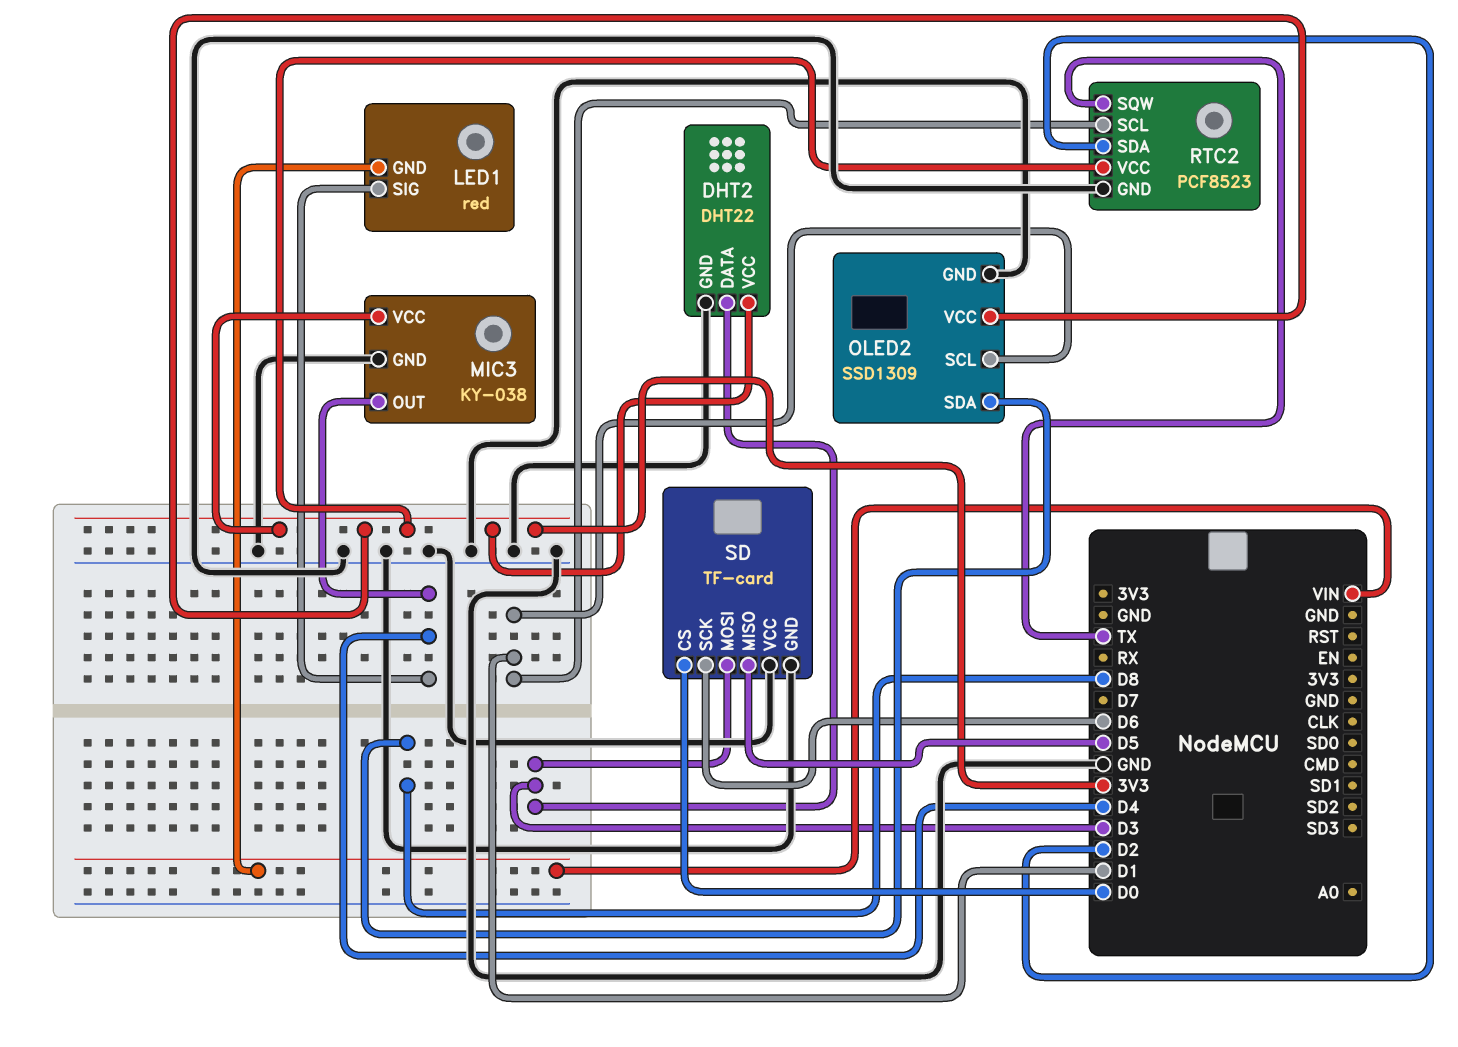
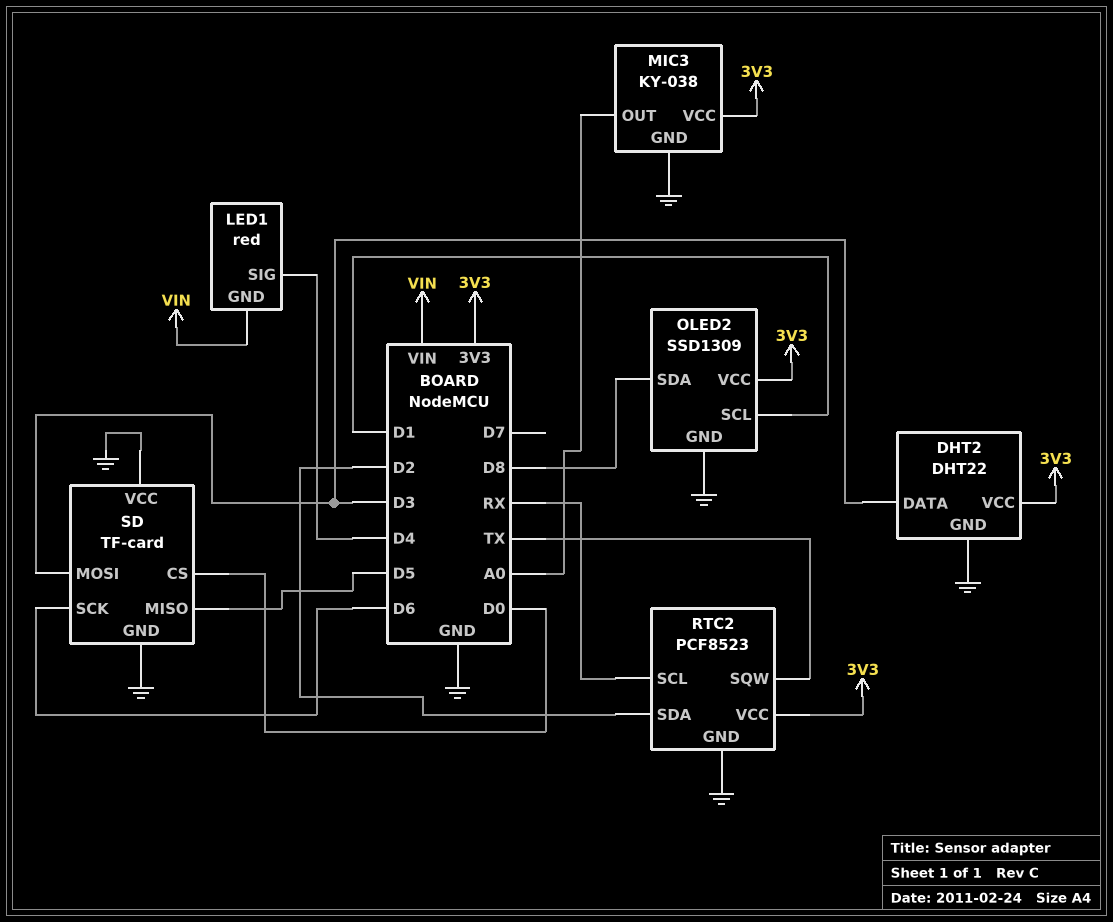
MIC3 pin OUT: D4 -> A0
RTC2 pin SCL: D1 -> RX

